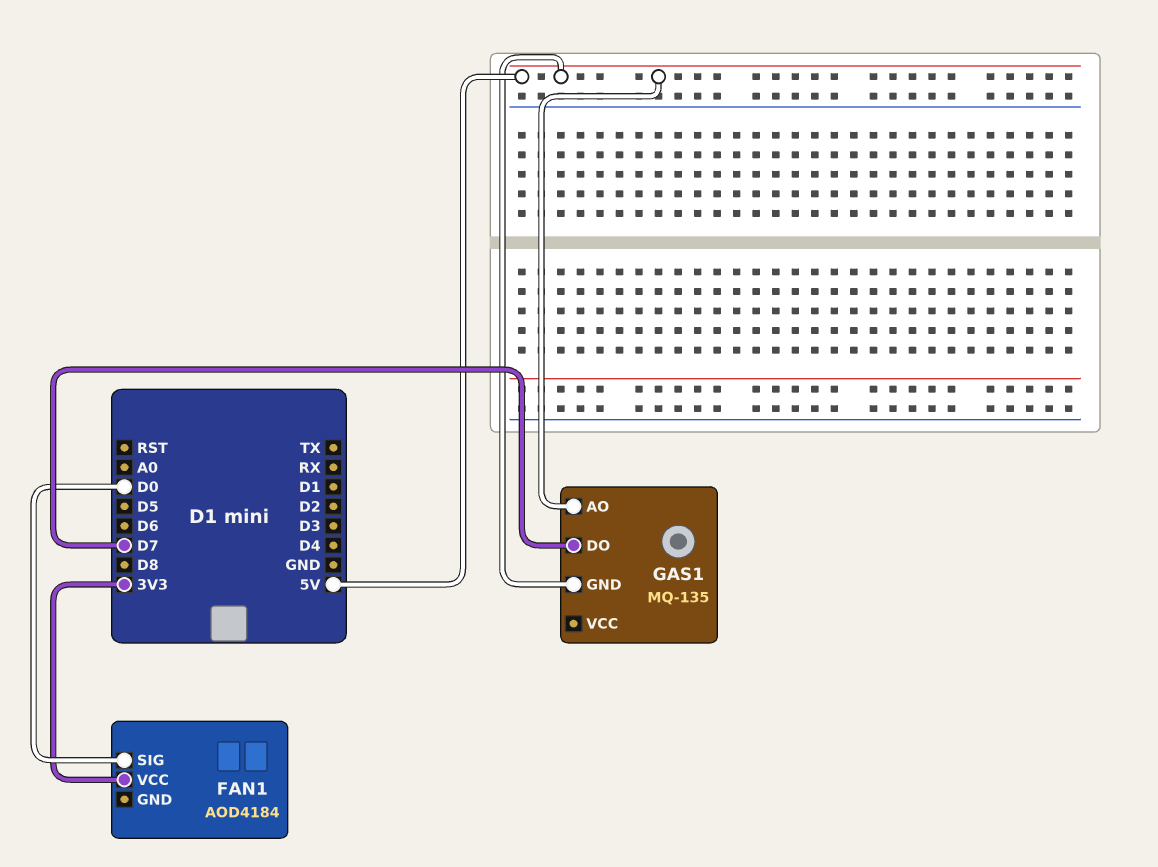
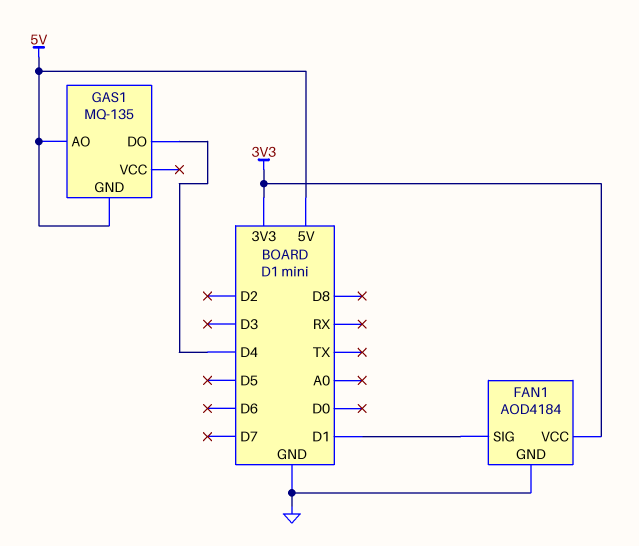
FAN1 pin GND: none -> GND
FAN1 pin SIG: D0 -> D1
GAS1 pin DO: D7 -> D4

